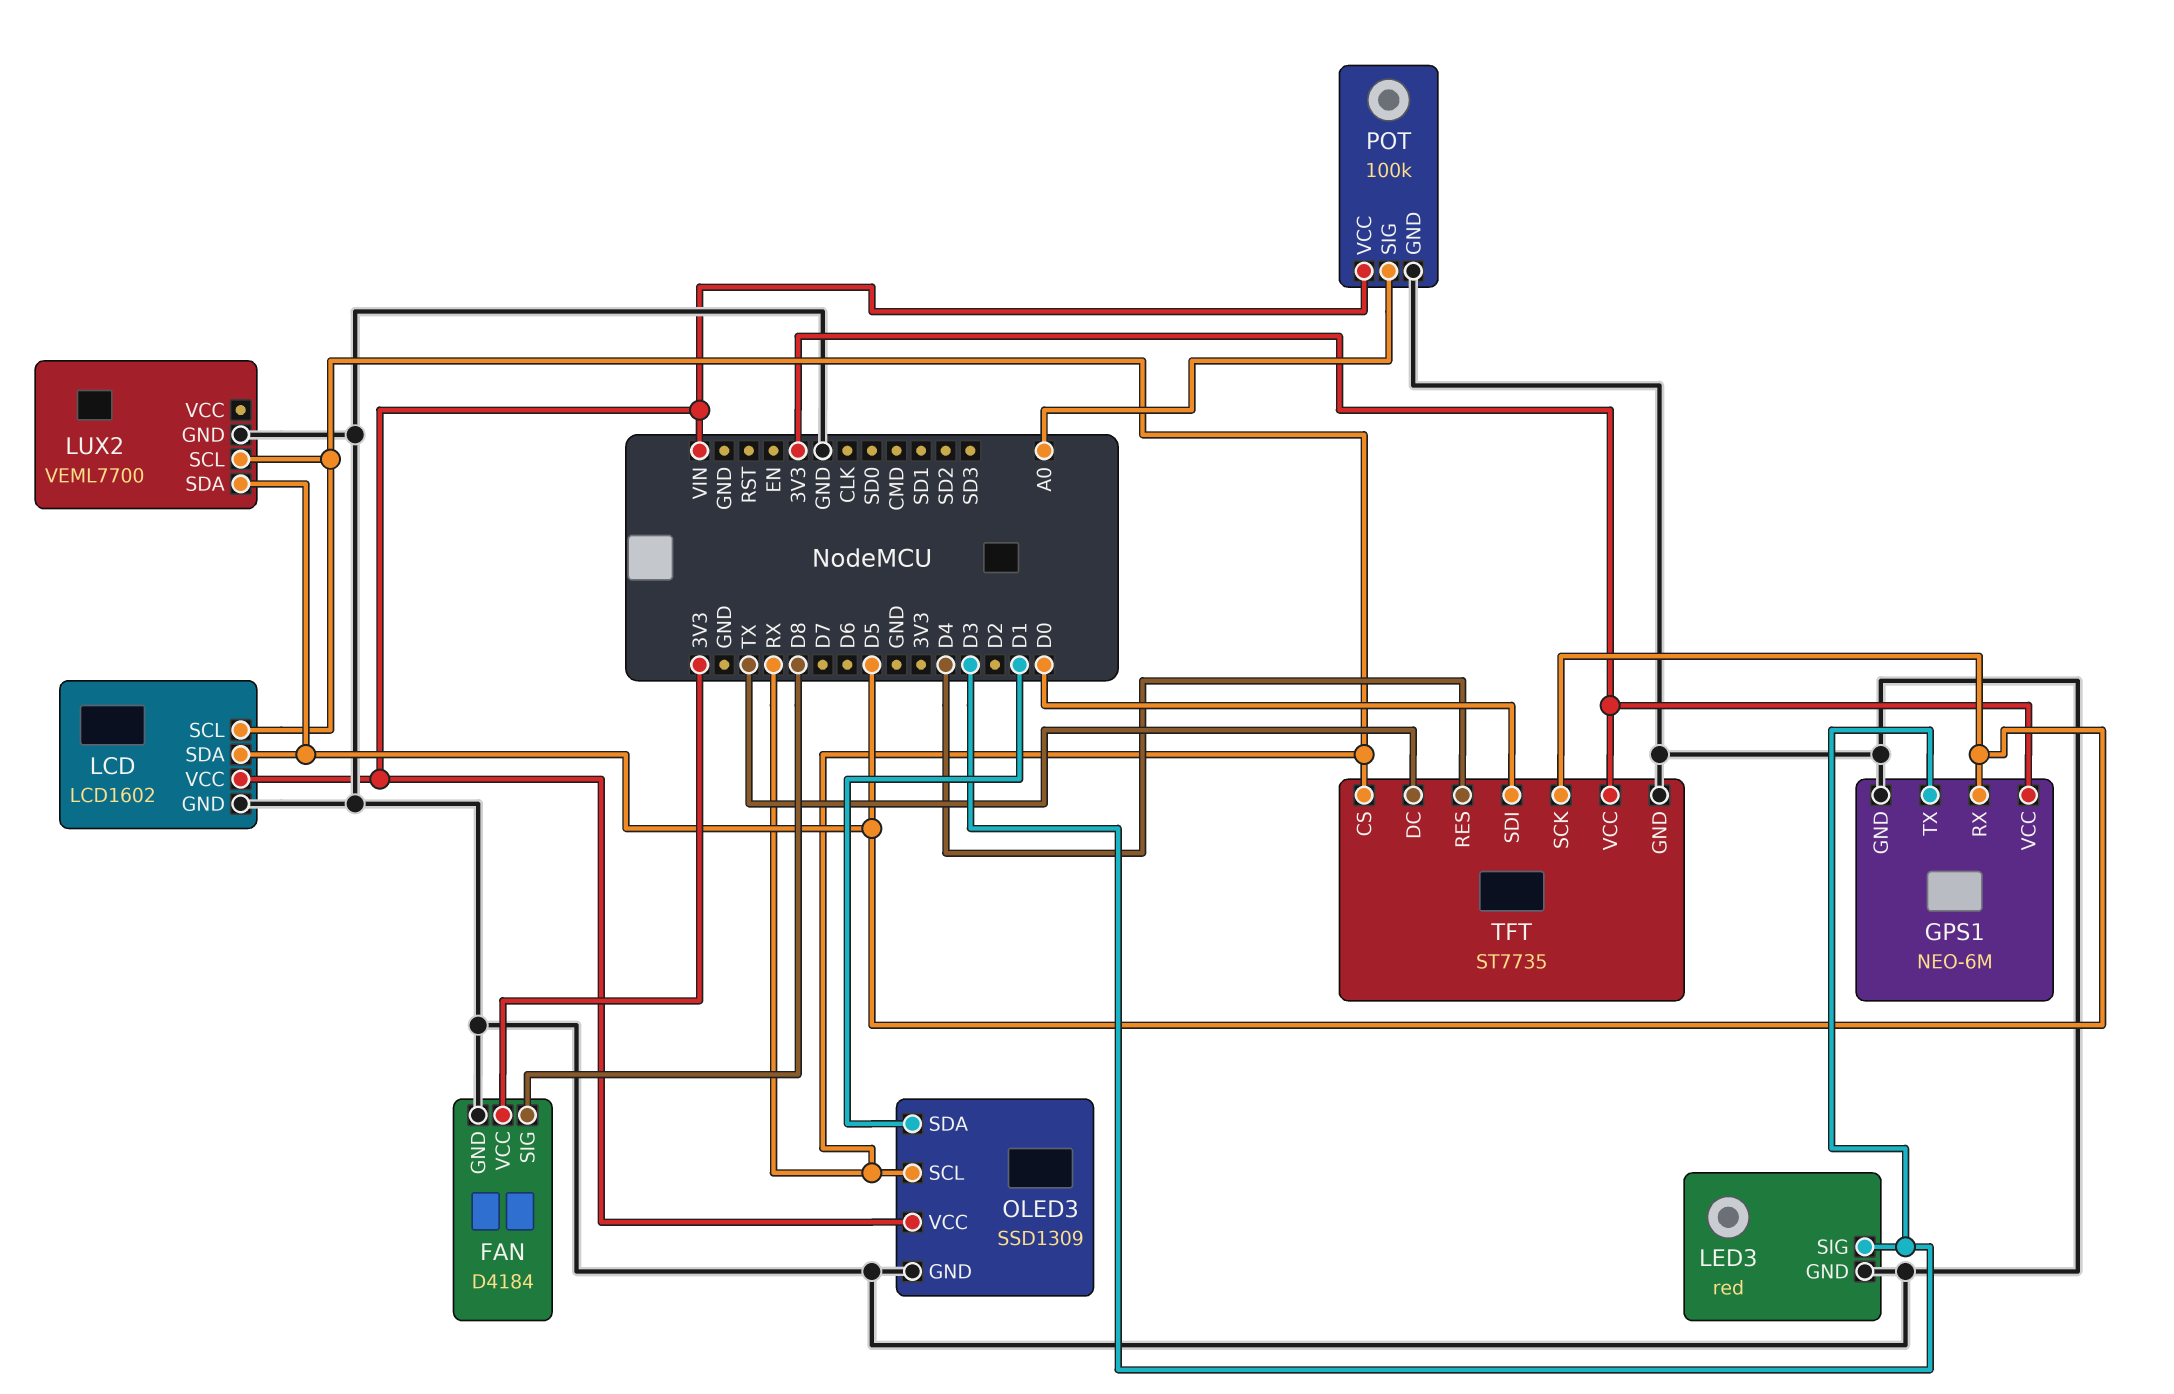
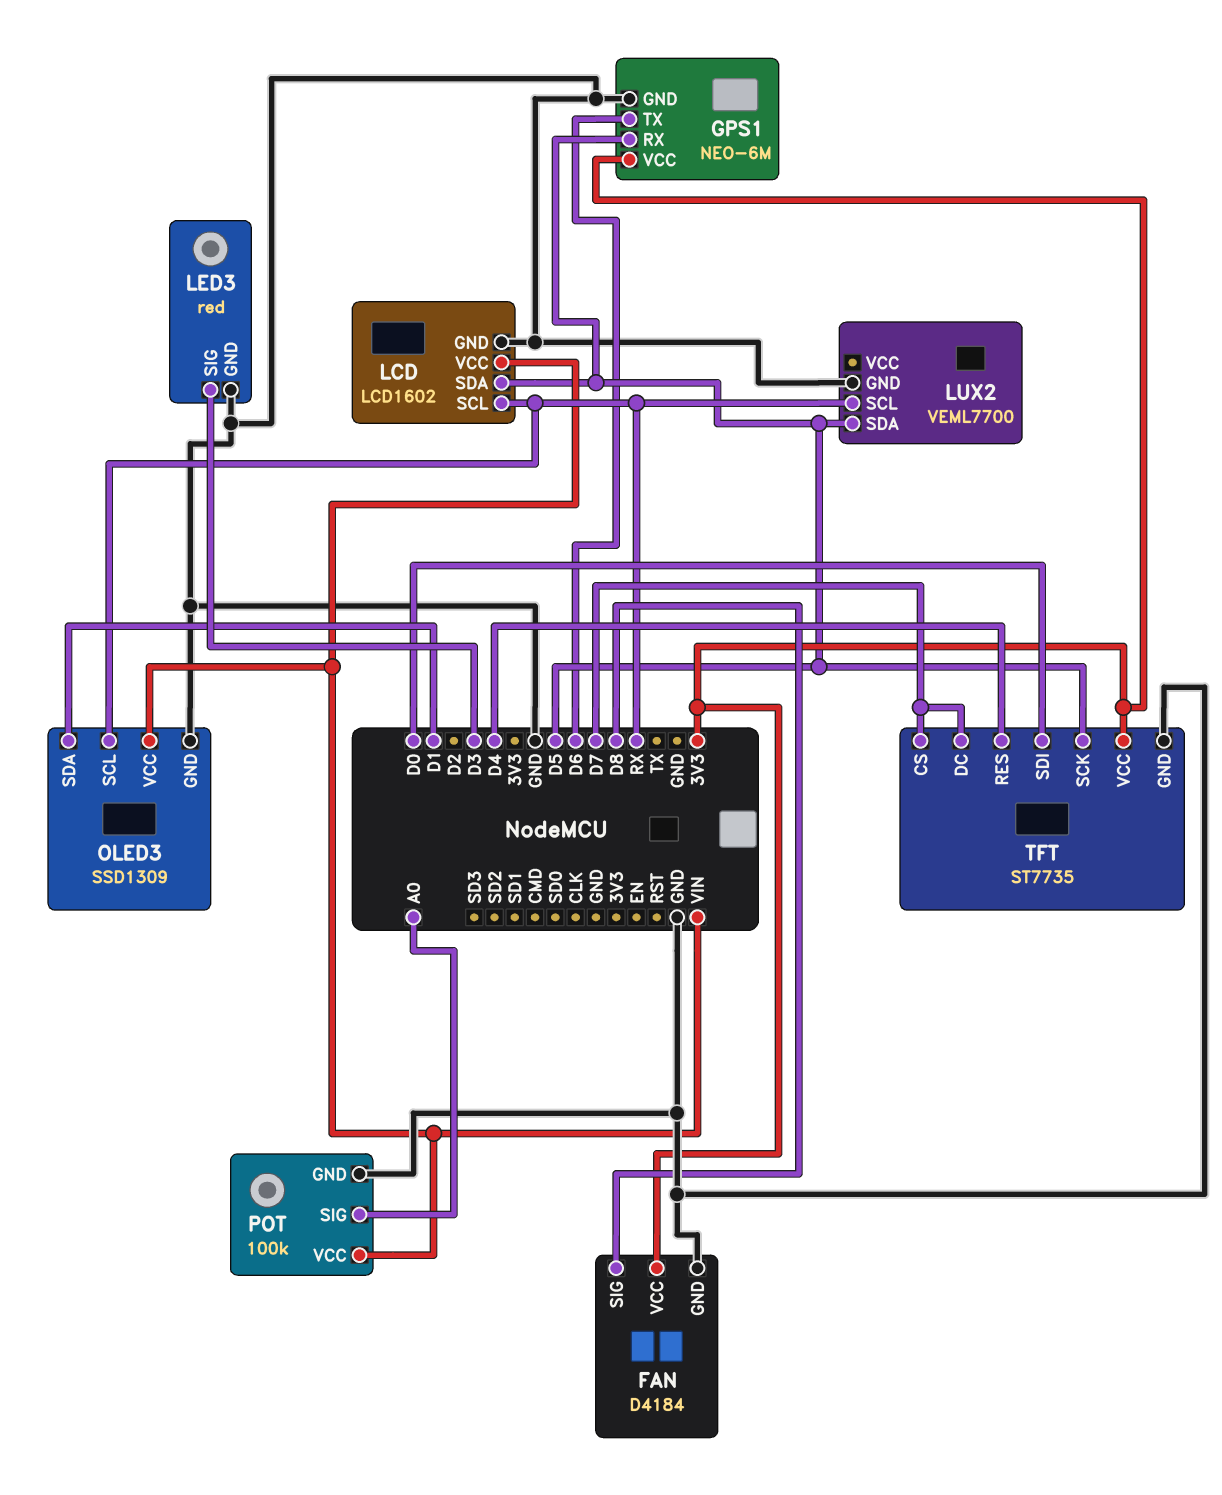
GPS1 pin TX: D3 -> D6
TFT pin CS: RX -> D7
TFT pin DC: TX -> D7

